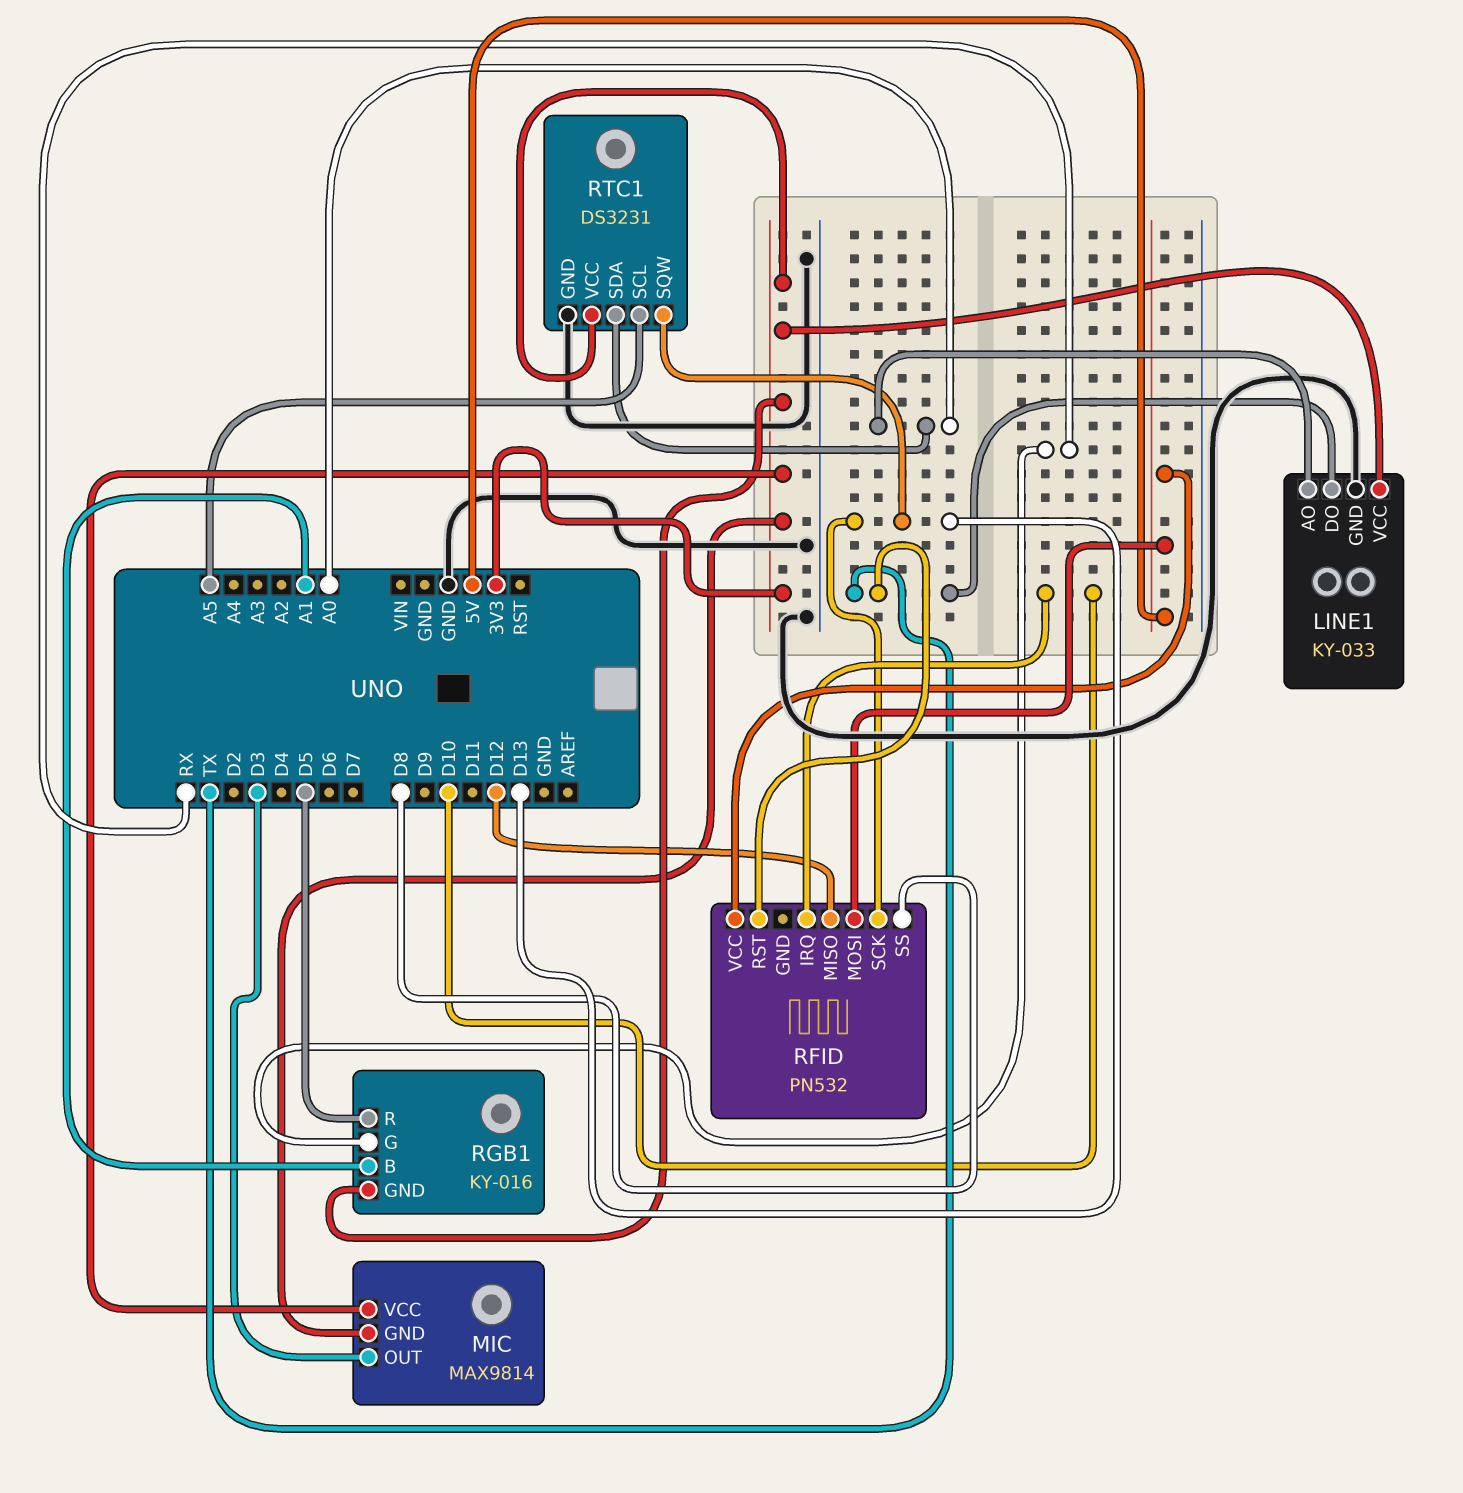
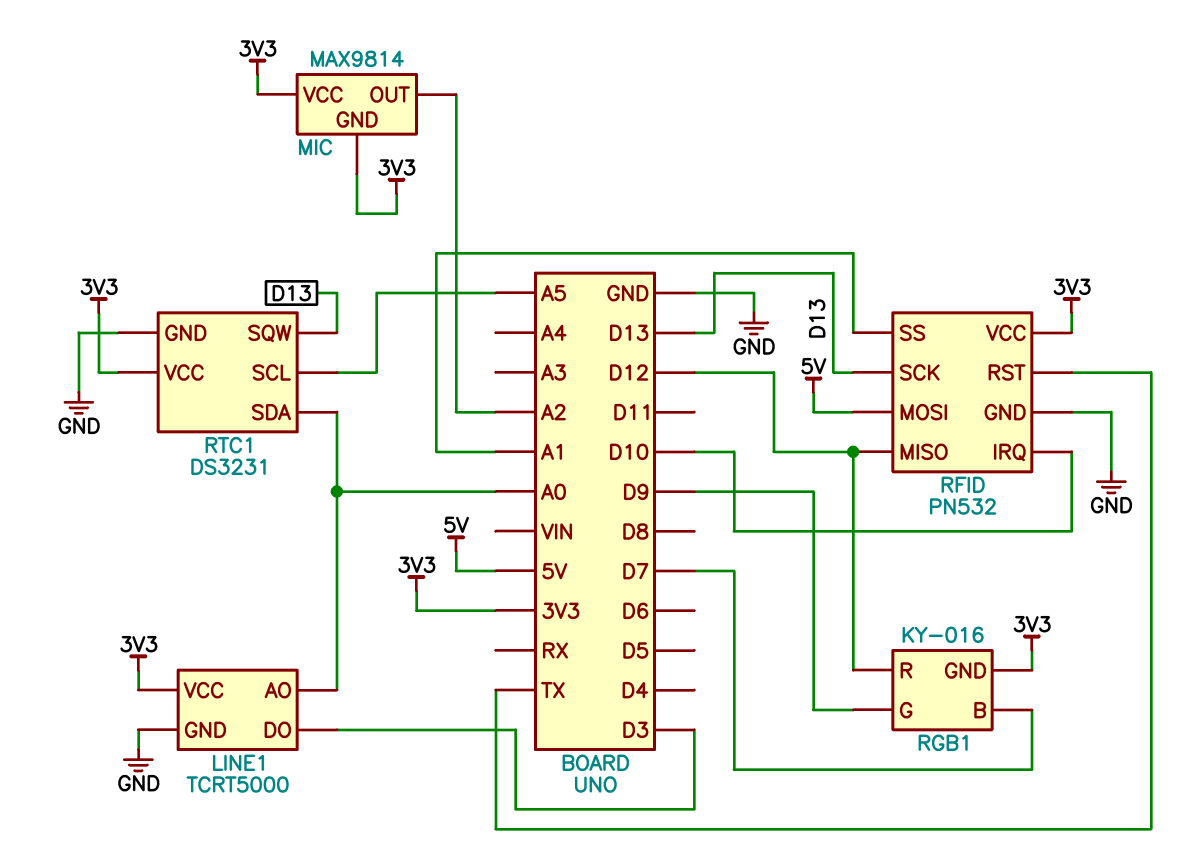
LINE1: KY-033 -> TCRT5000
LINE1 pin DO: TX -> D3
MIC pin OUT: D3 -> A2
RFID pin GND: none -> GND
RFID pin SS: D8 -> A1
RFID pin VCC: 5V -> 3V3
RGB1 pin B: A1 -> D7
RGB1 pin G: RX -> D9
RGB1 pin R: D5 -> D12

